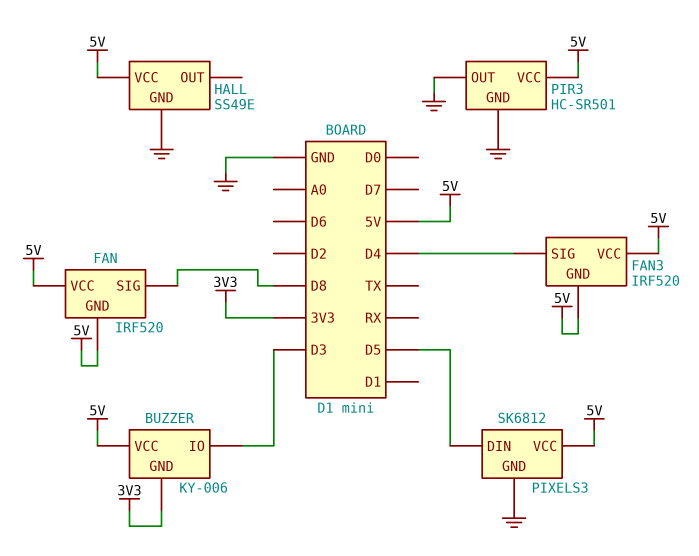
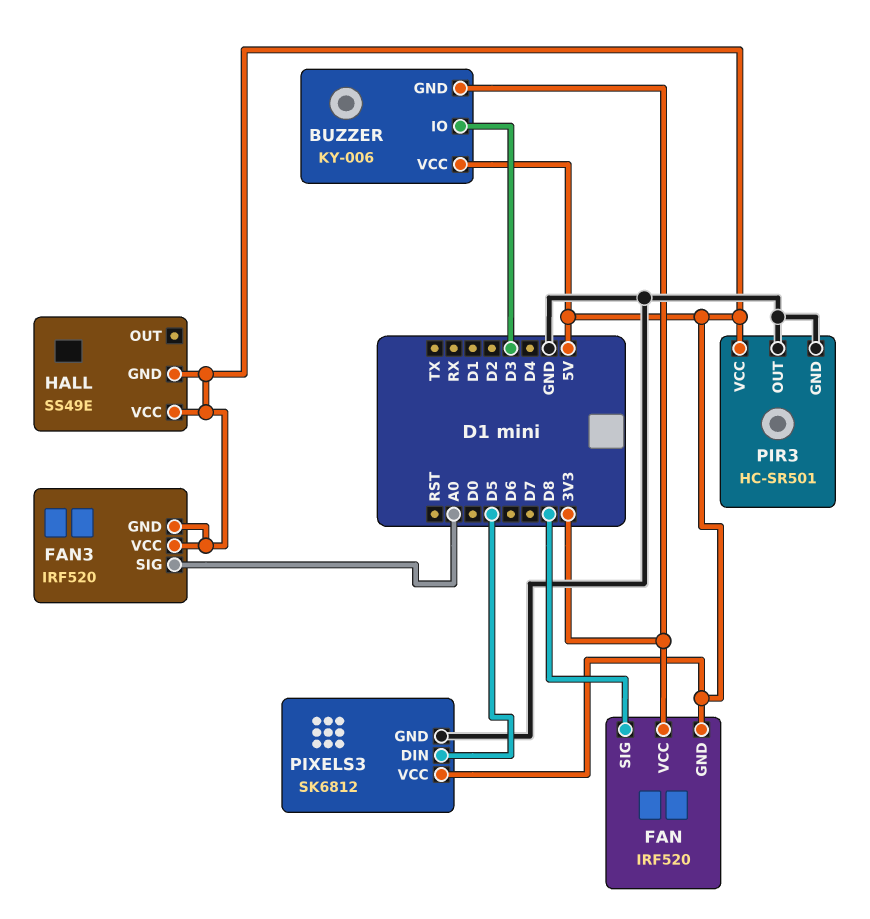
FAN pin VCC: 5V -> 3V3
FAN3 pin SIG: D4 -> A0
HALL pin GND: GND -> 5V

